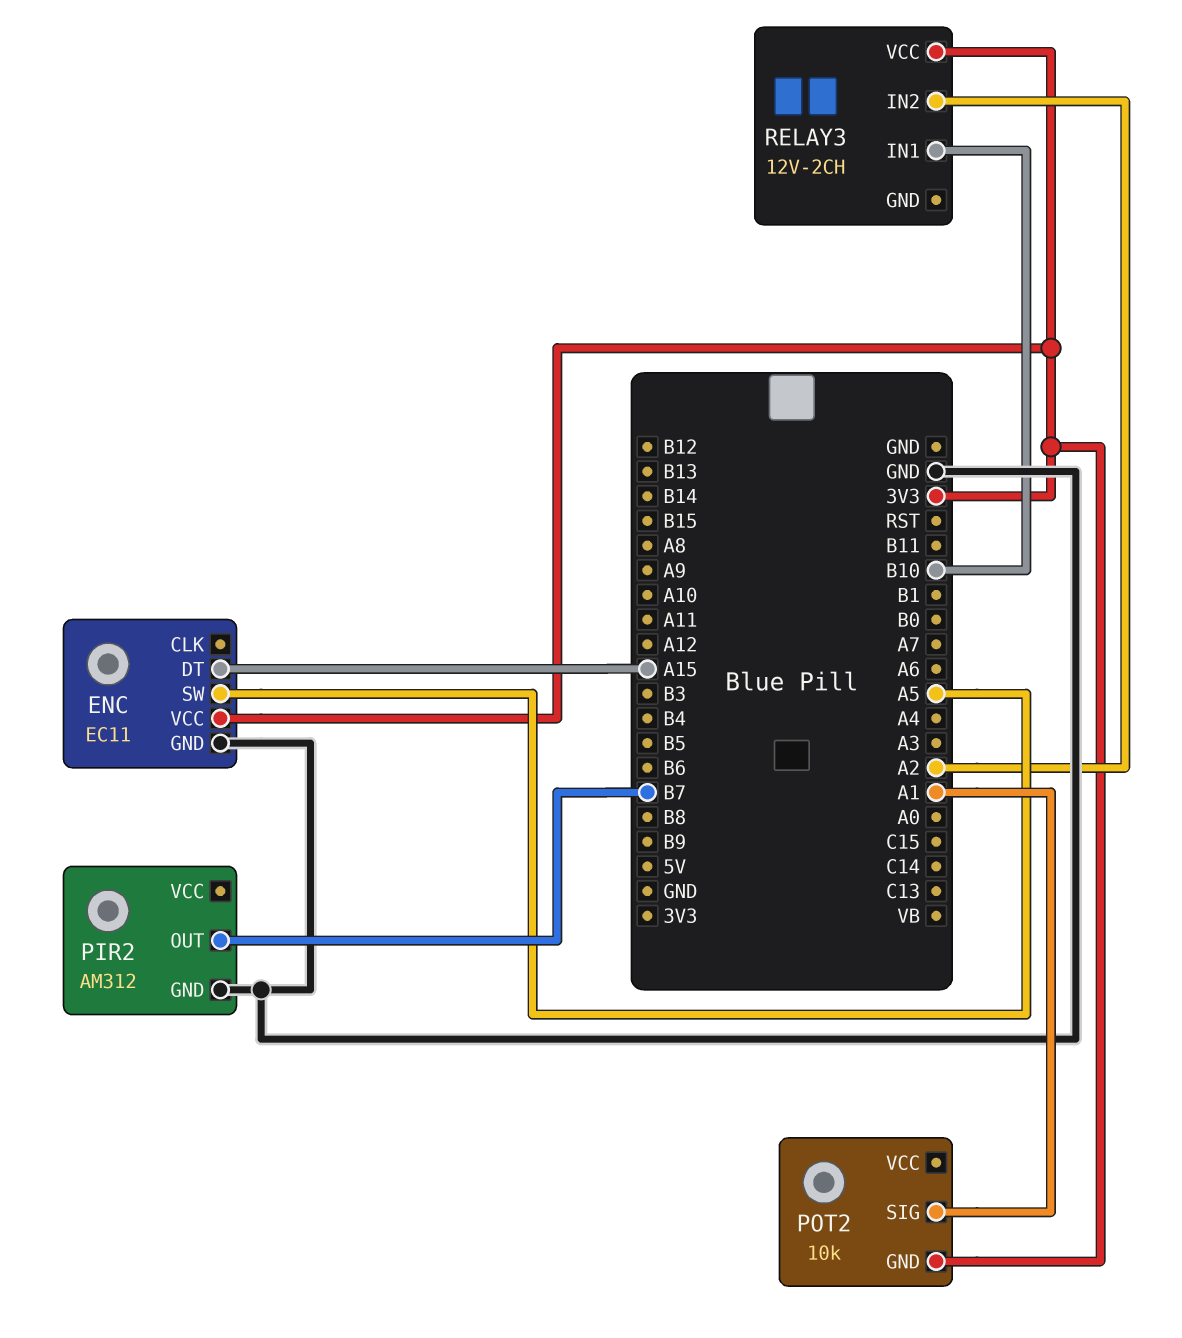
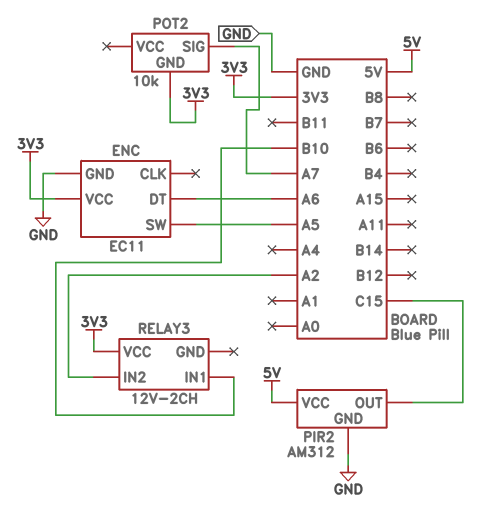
ENC pin DT: A15 -> A6
PIR2 pin OUT: B7 -> C15
PIR2 pin VCC: none -> 5V
POT2 pin SIG: A1 -> A7

